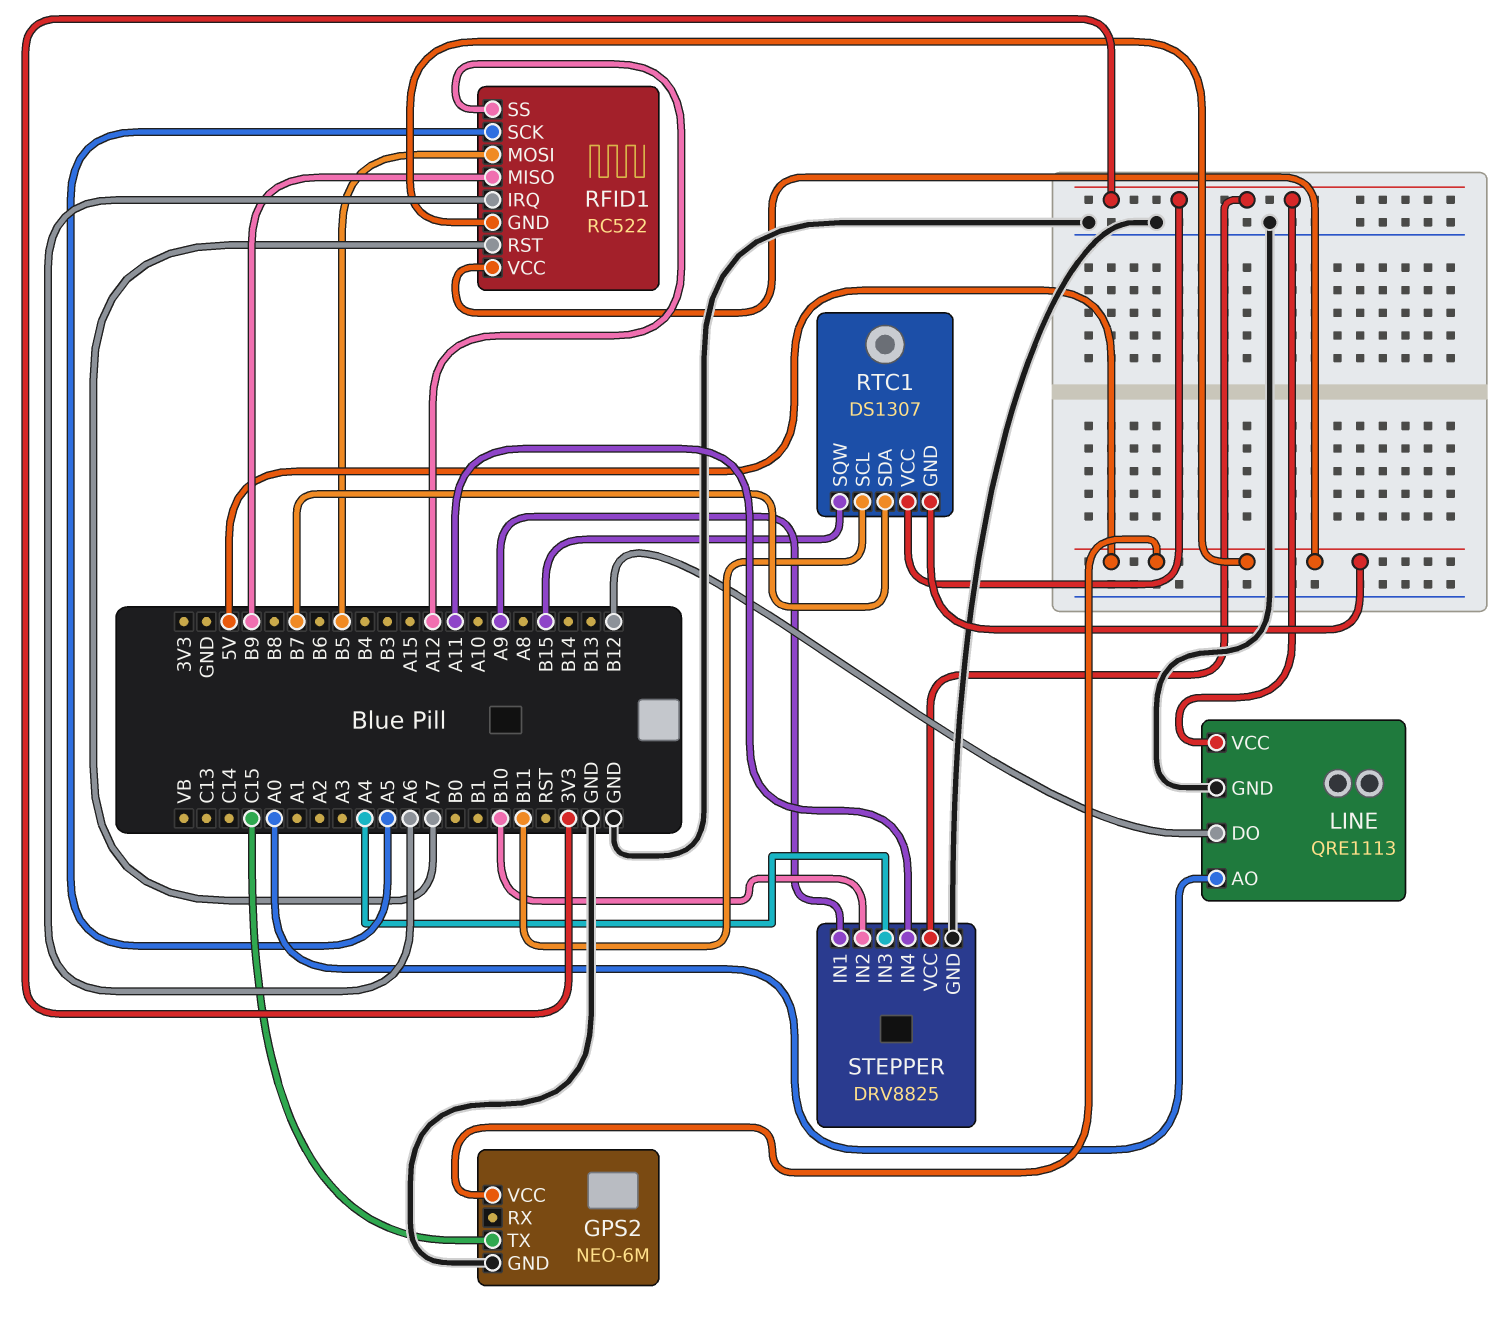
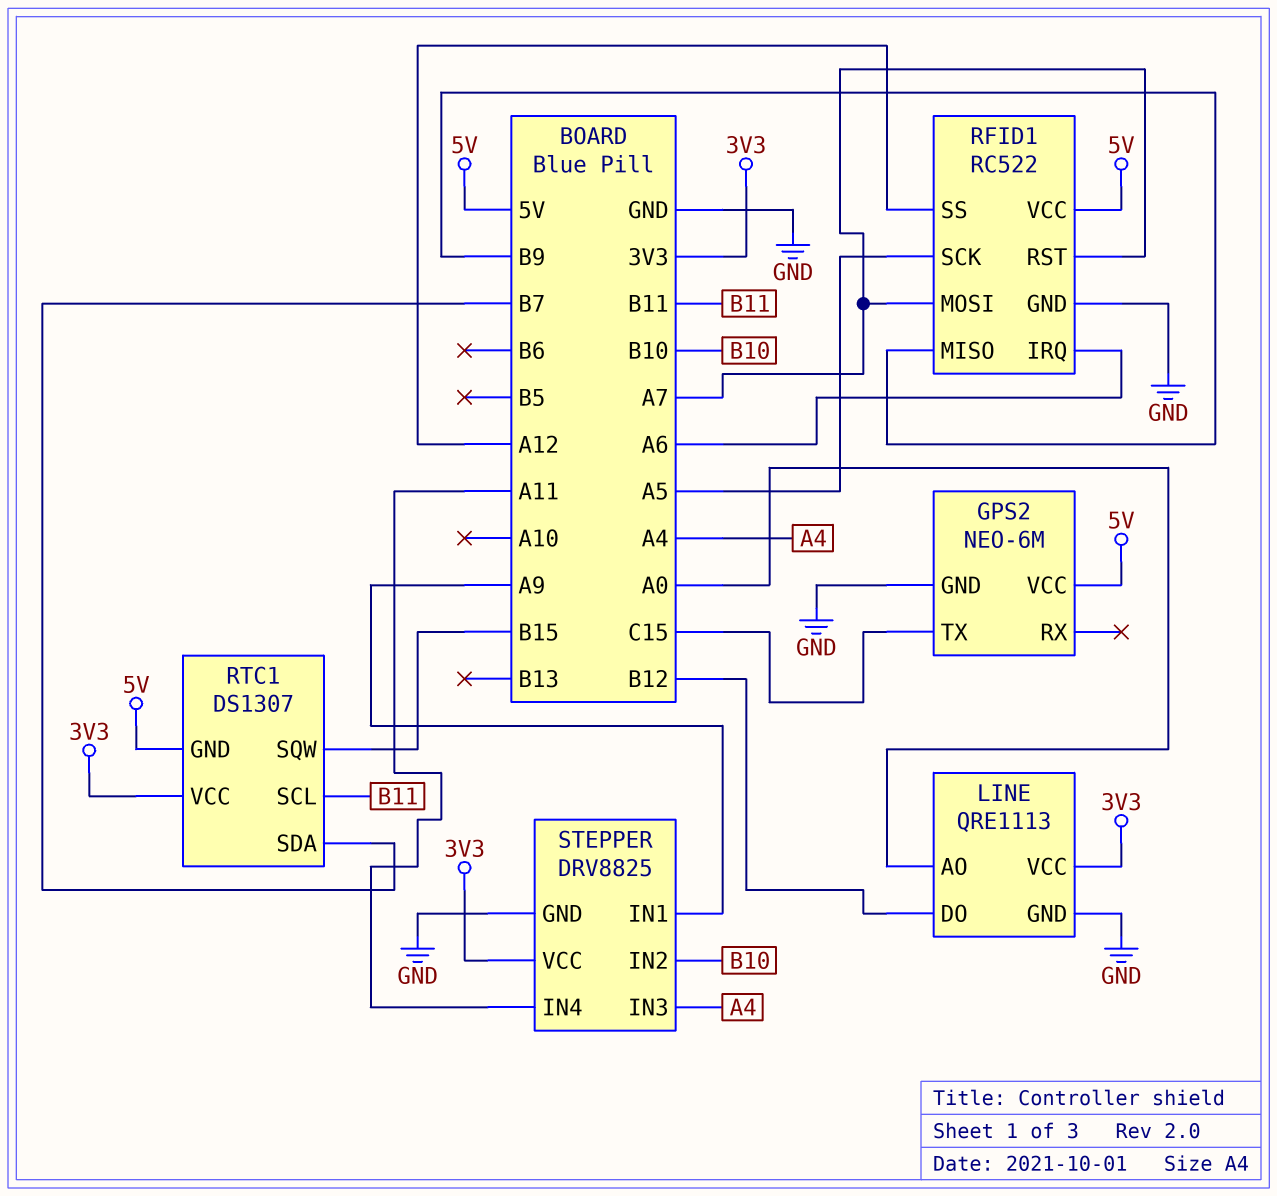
RFID1 pin GND: 5V -> GND
RFID1 pin MOSI: B5 -> A7

